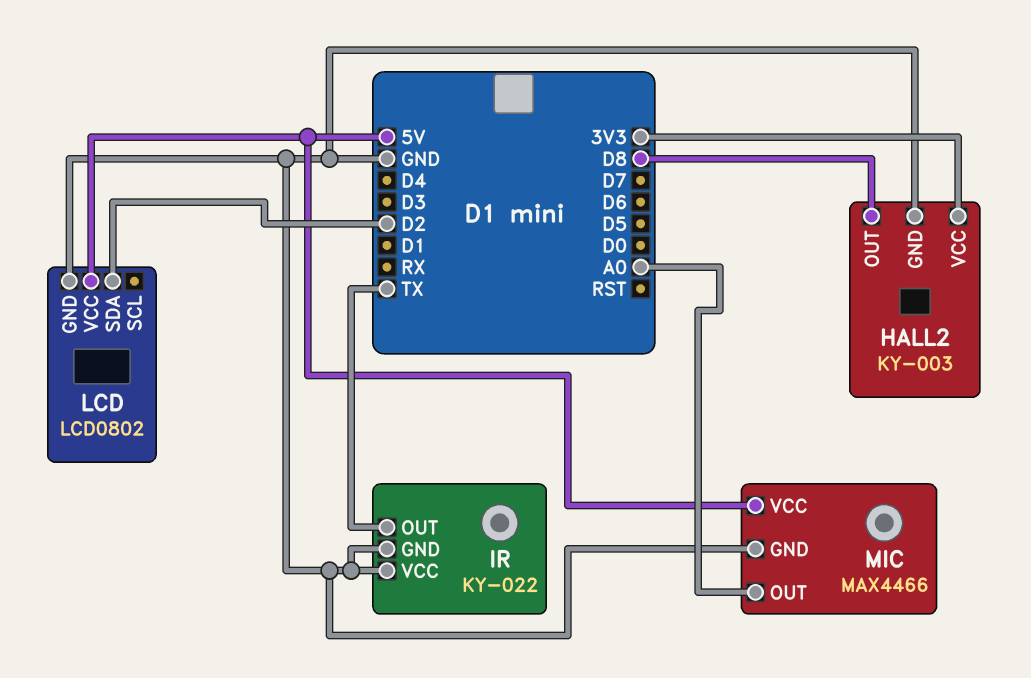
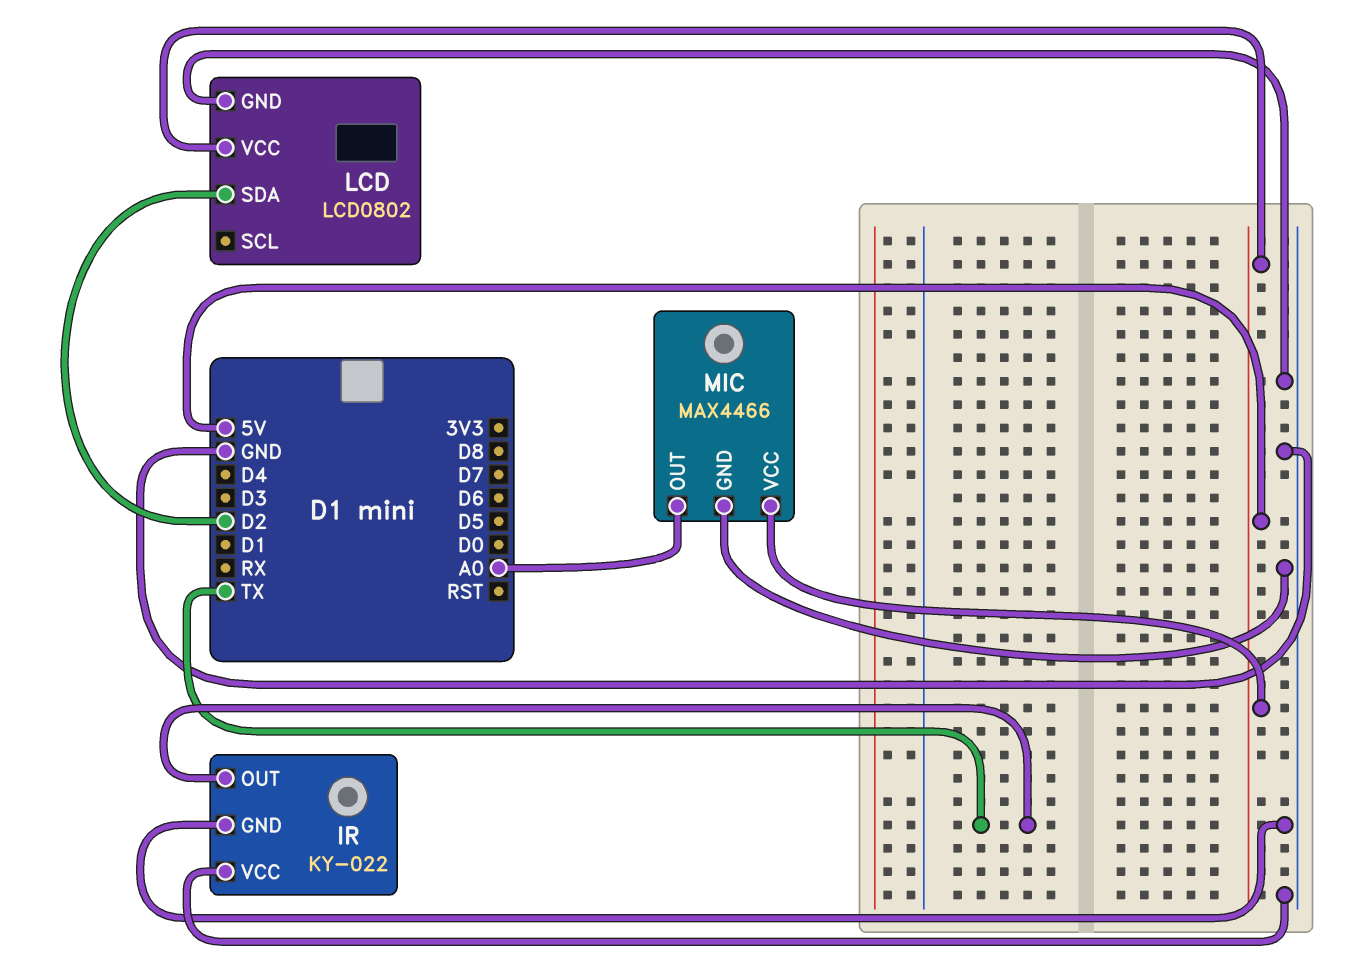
HALL2: KY-003 -> none
HALL2 pin GND: GND -> none
HALL2 pin OUT: D8 -> none
HALL2 pin VCC: 3V3 -> none

